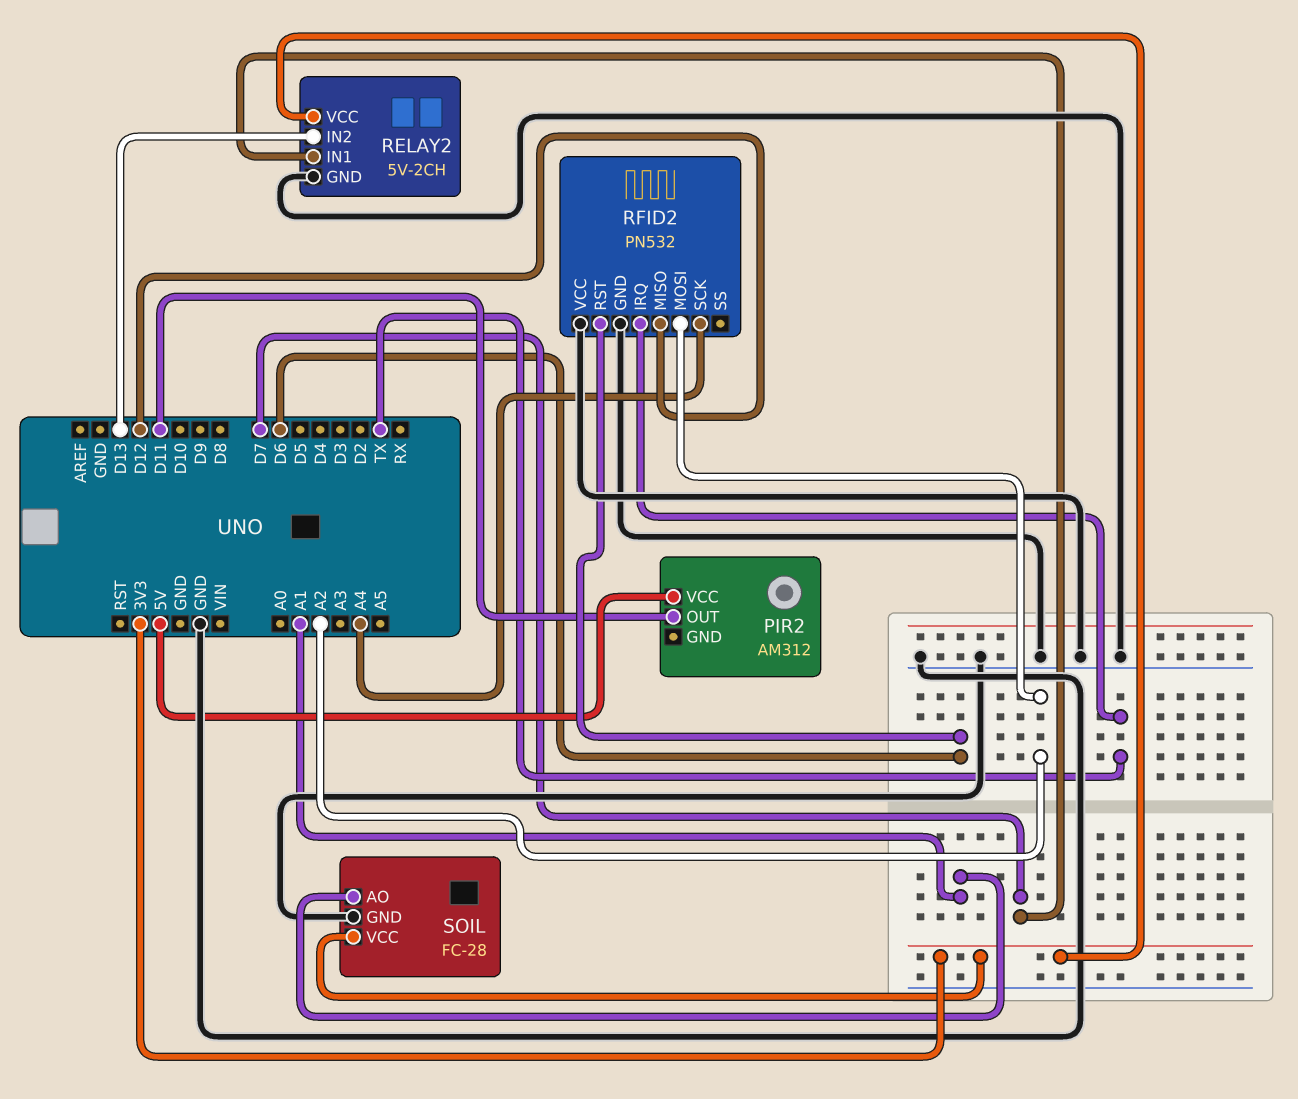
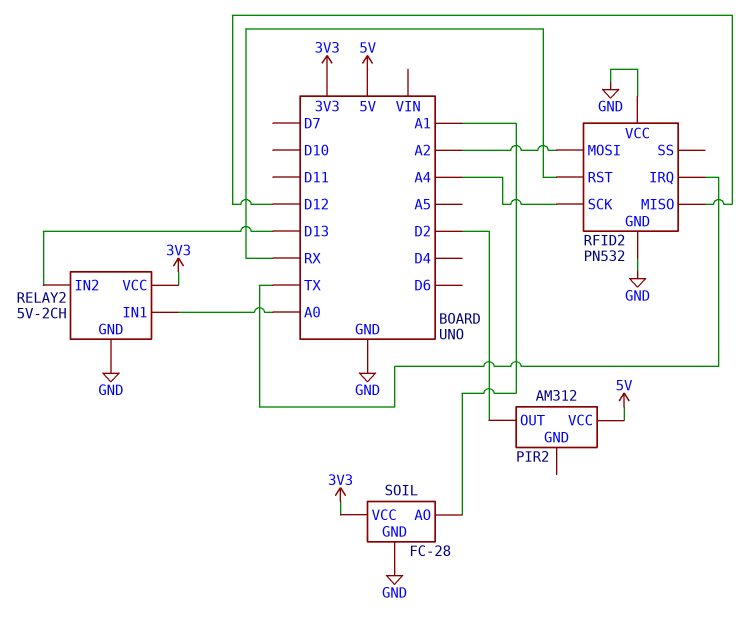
PIR2 pin OUT: D11 -> D2
RELAY2 pin IN1: D7 -> A0
RFID2 pin RST: D6 -> RX

